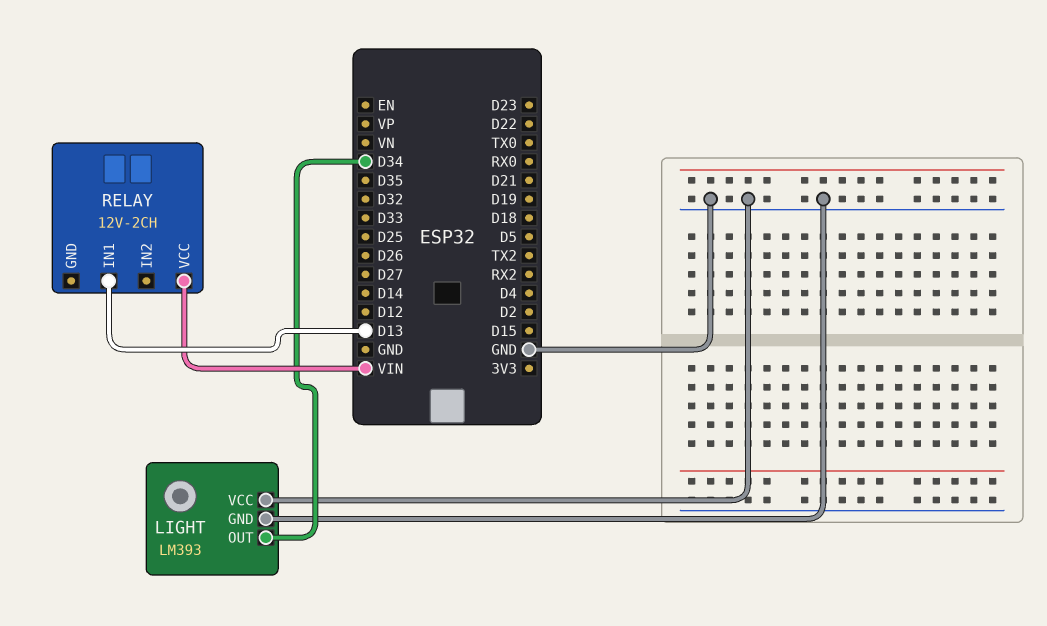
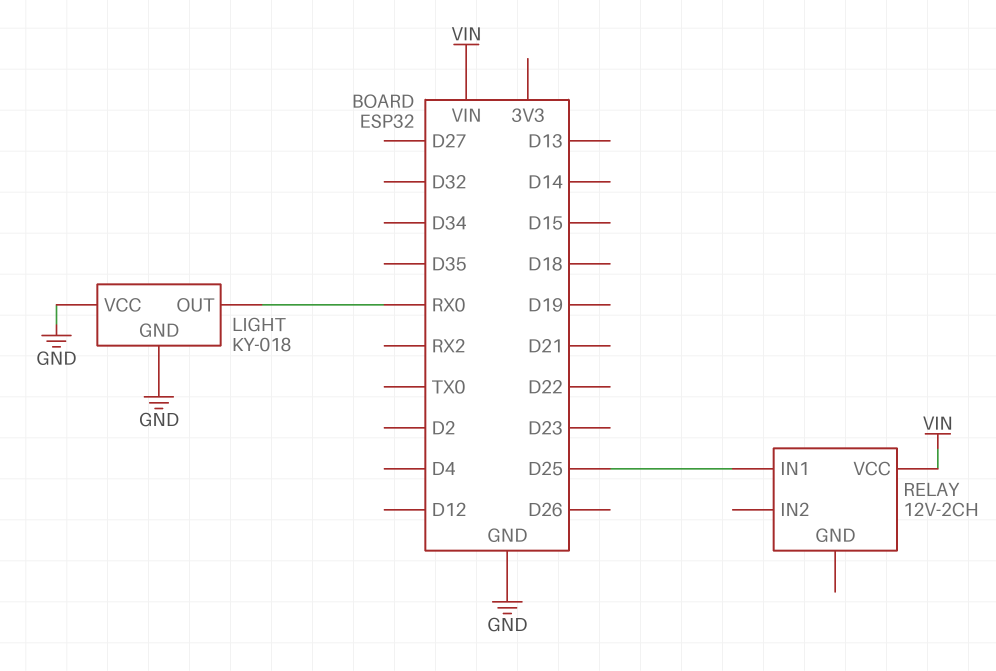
LIGHT: LM393 -> KY-018
LIGHT pin OUT: D34 -> RX0
RELAY pin IN1: D13 -> D25

